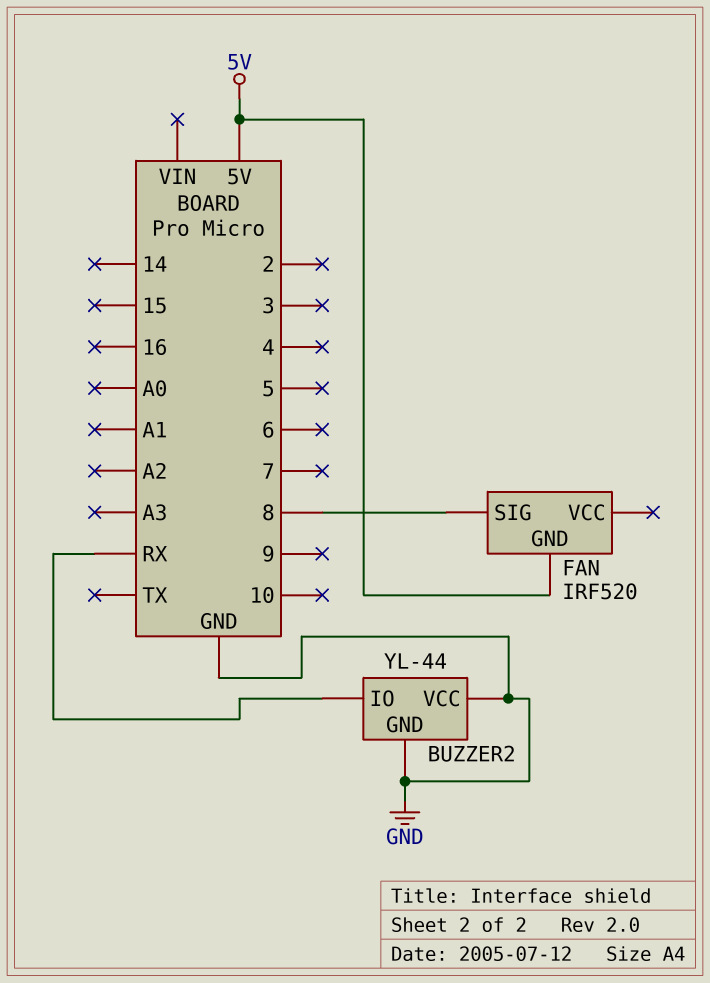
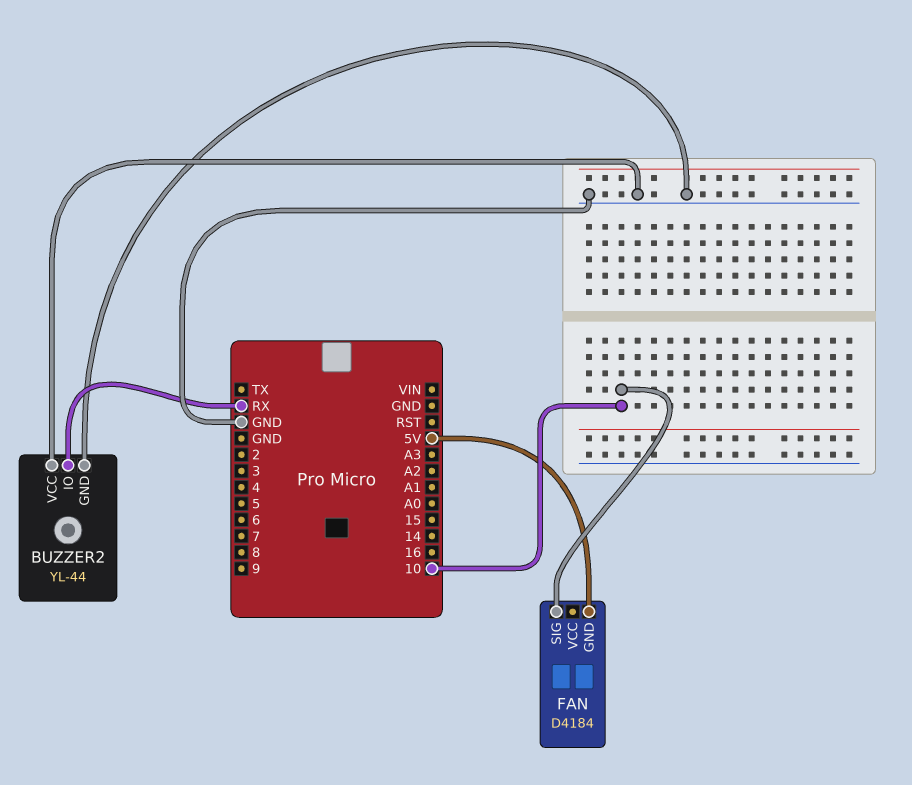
FAN: IRF520 -> D4184
FAN pin SIG: 8 -> 10

